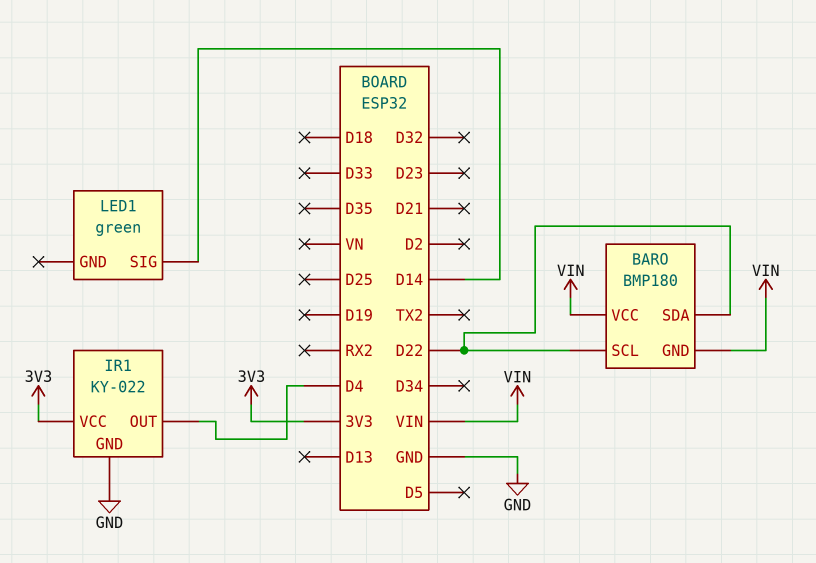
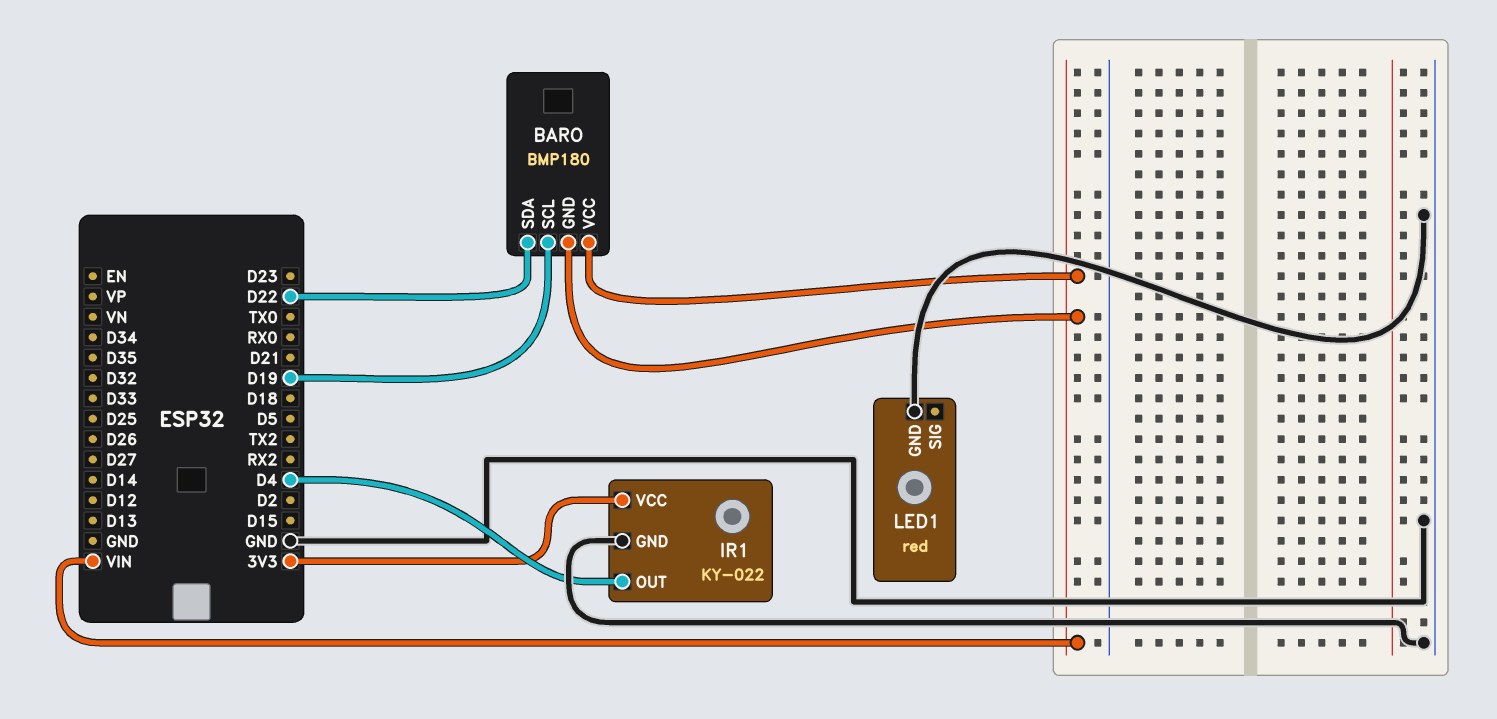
BARO pin SCL: D22 -> D19
LED1: green -> red
LED1 pin GND: none -> GND
LED1 pin SIG: D14 -> none

